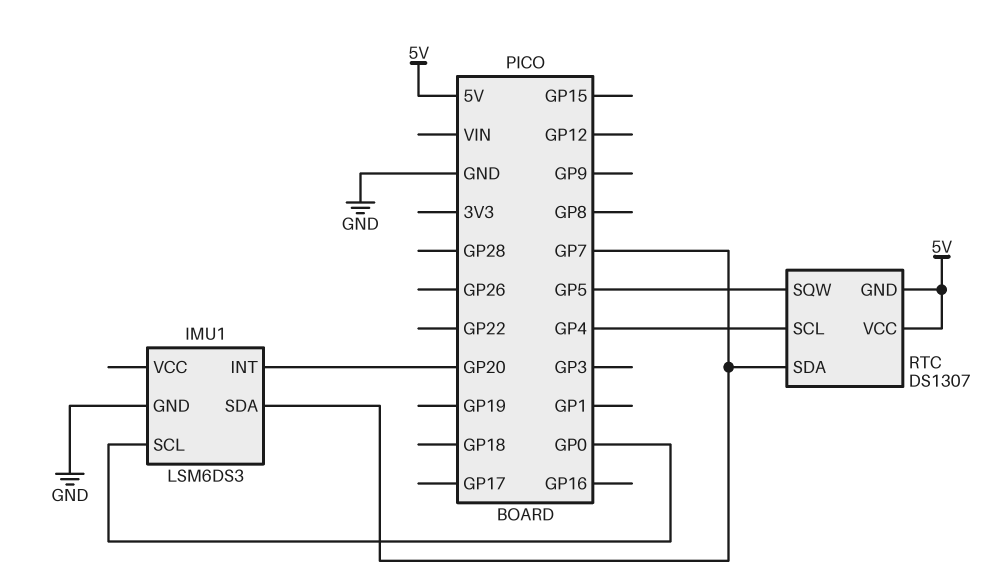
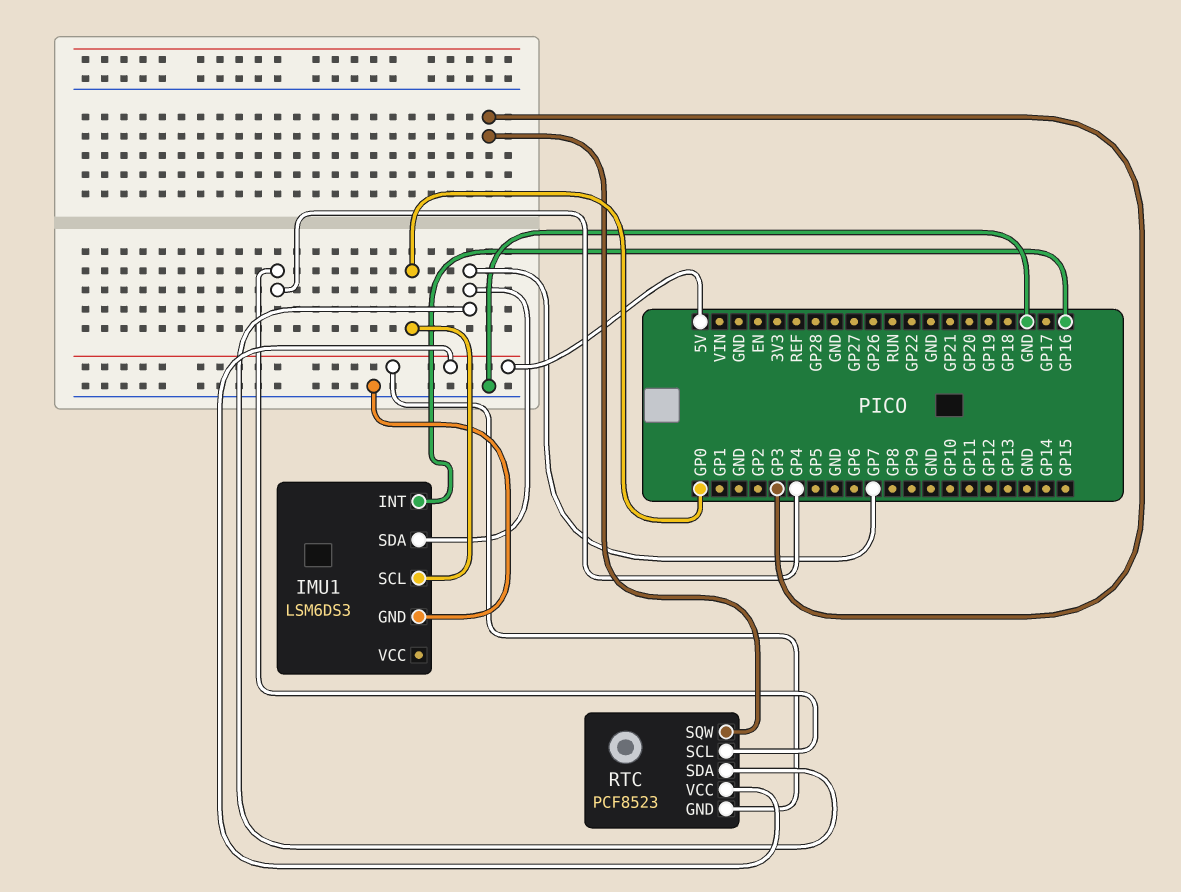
IMU1 pin INT: GP20 -> GP16
RTC: DS1307 -> PCF8523
RTC pin SQW: GP5 -> GP3

